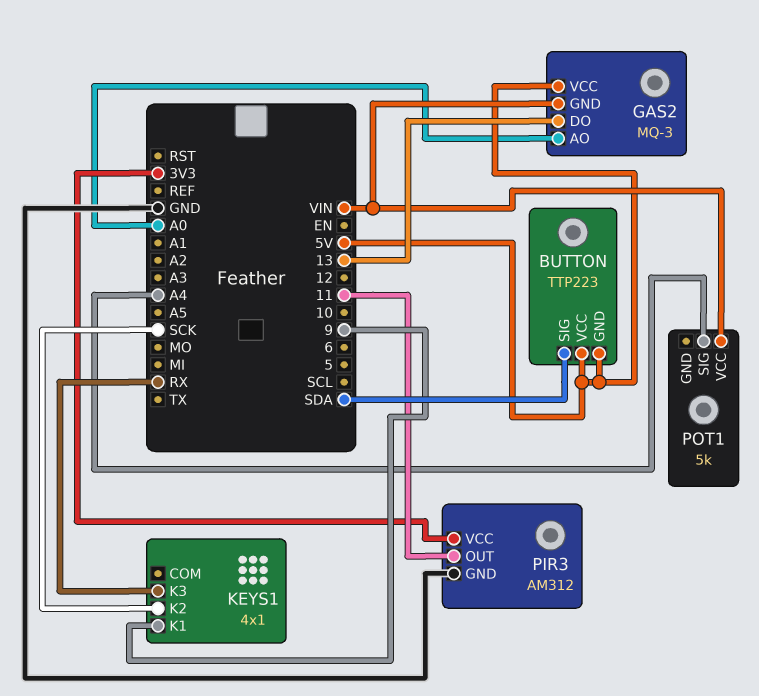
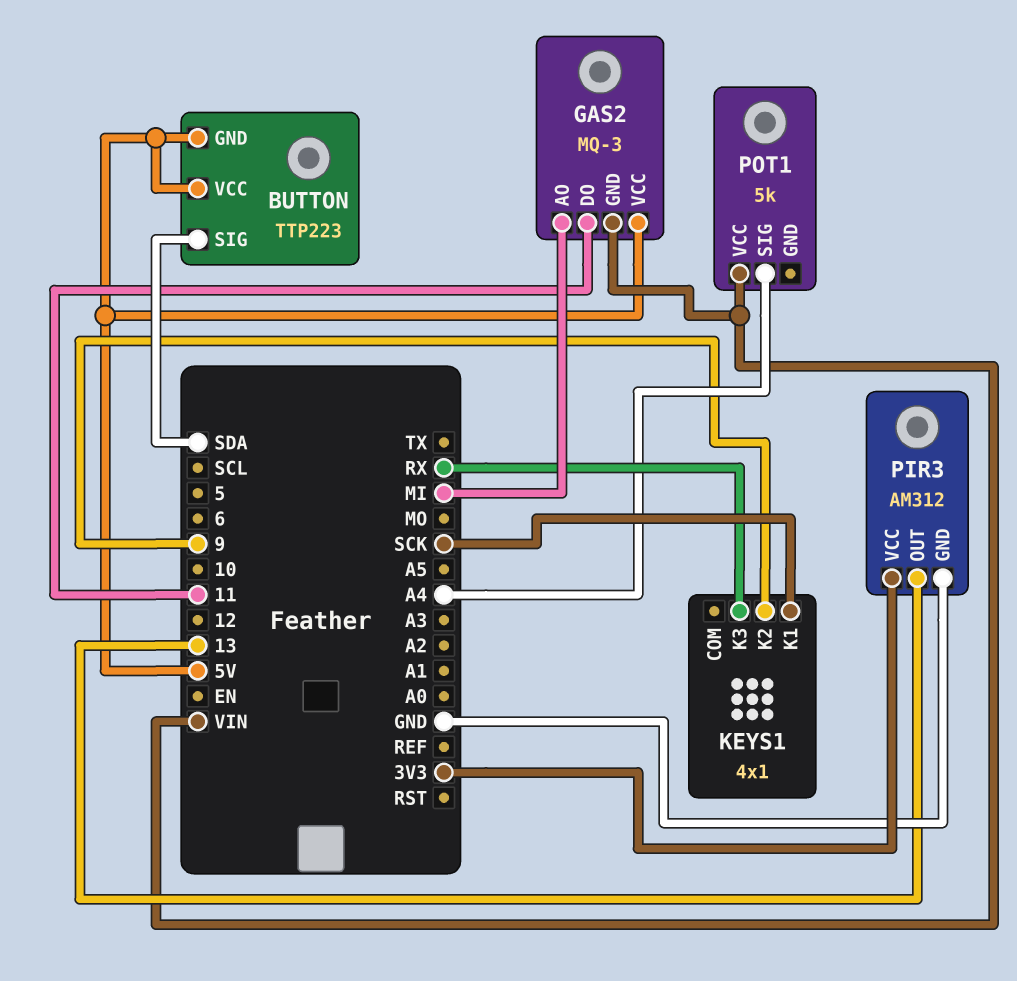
GAS2 pin AO: A0 -> MI
GAS2 pin DO: 13 -> 11
KEYS1 pin K1: 9 -> SCK
KEYS1 pin K2: SCK -> 9
PIR3 pin OUT: 11 -> 13

